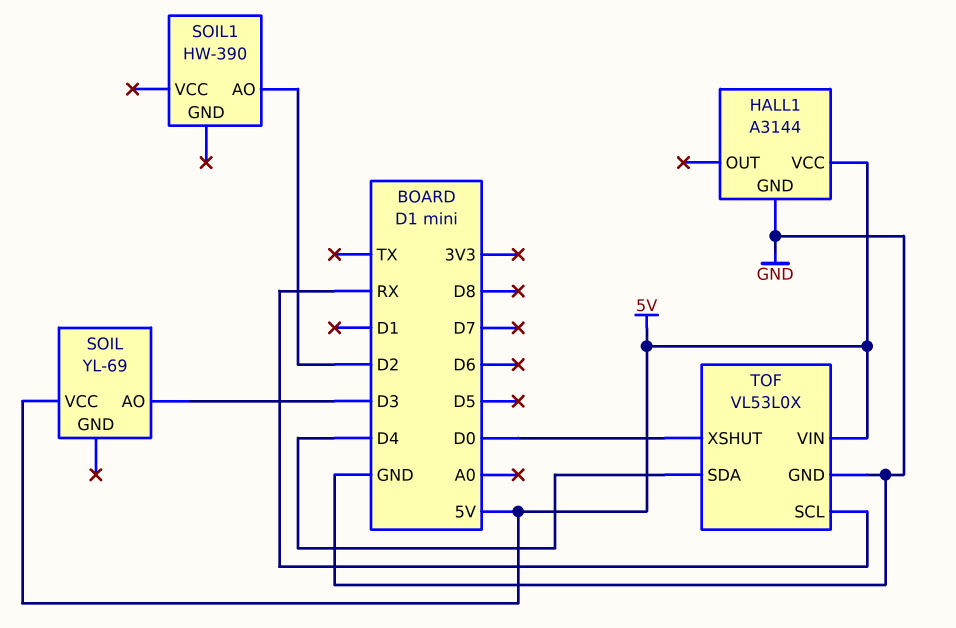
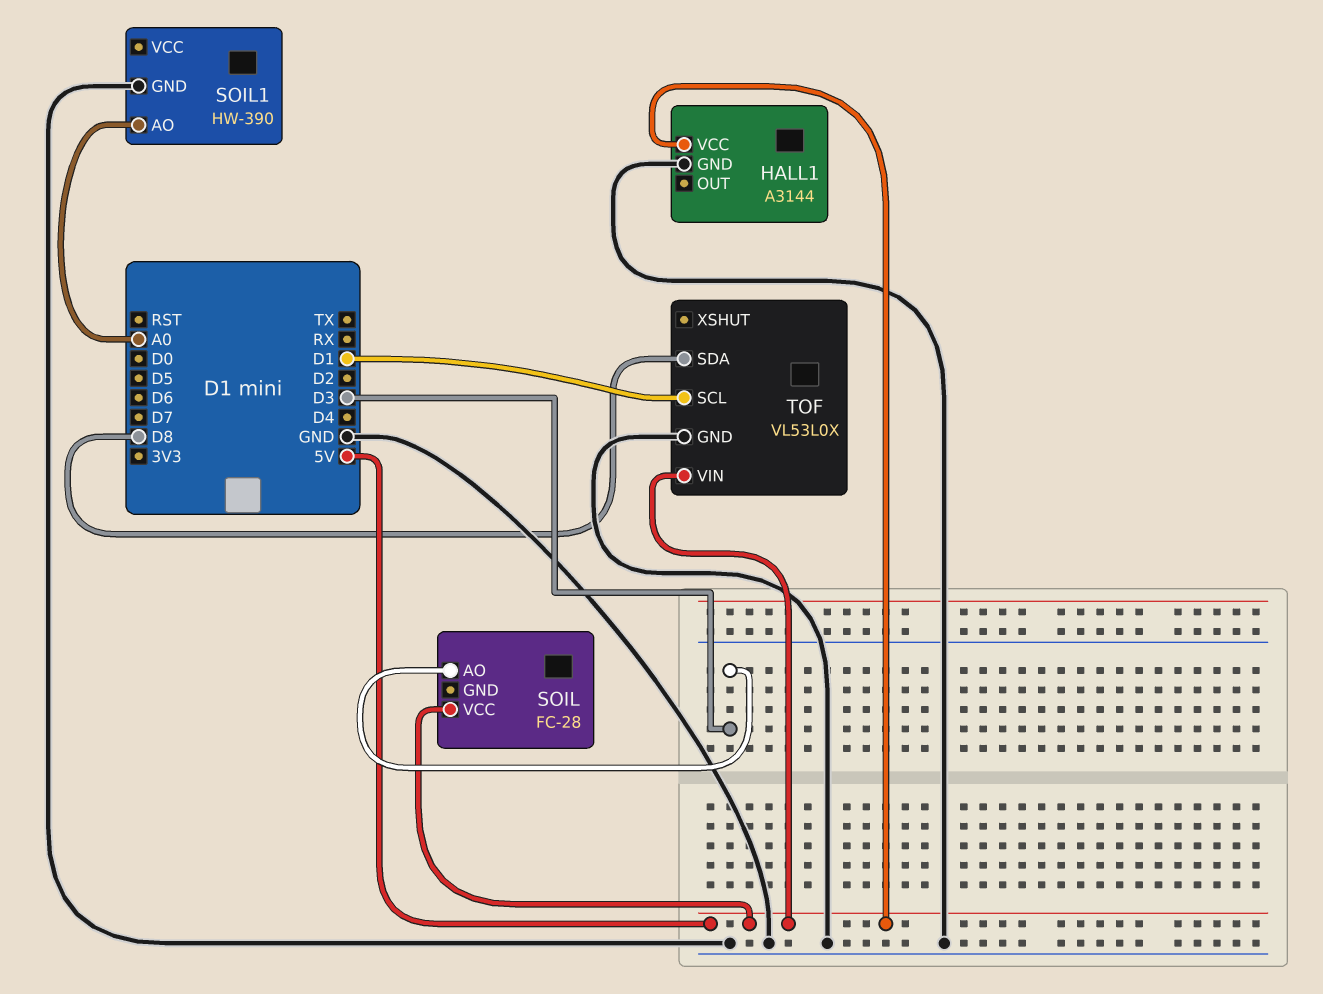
SOIL: YL-69 -> FC-28
SOIL1 pin AO: D2 -> A0
SOIL1 pin GND: none -> GND
TOF pin SCL: RX -> D1
TOF pin SDA: D4 -> D8
TOF pin XSHUT: D0 -> none

